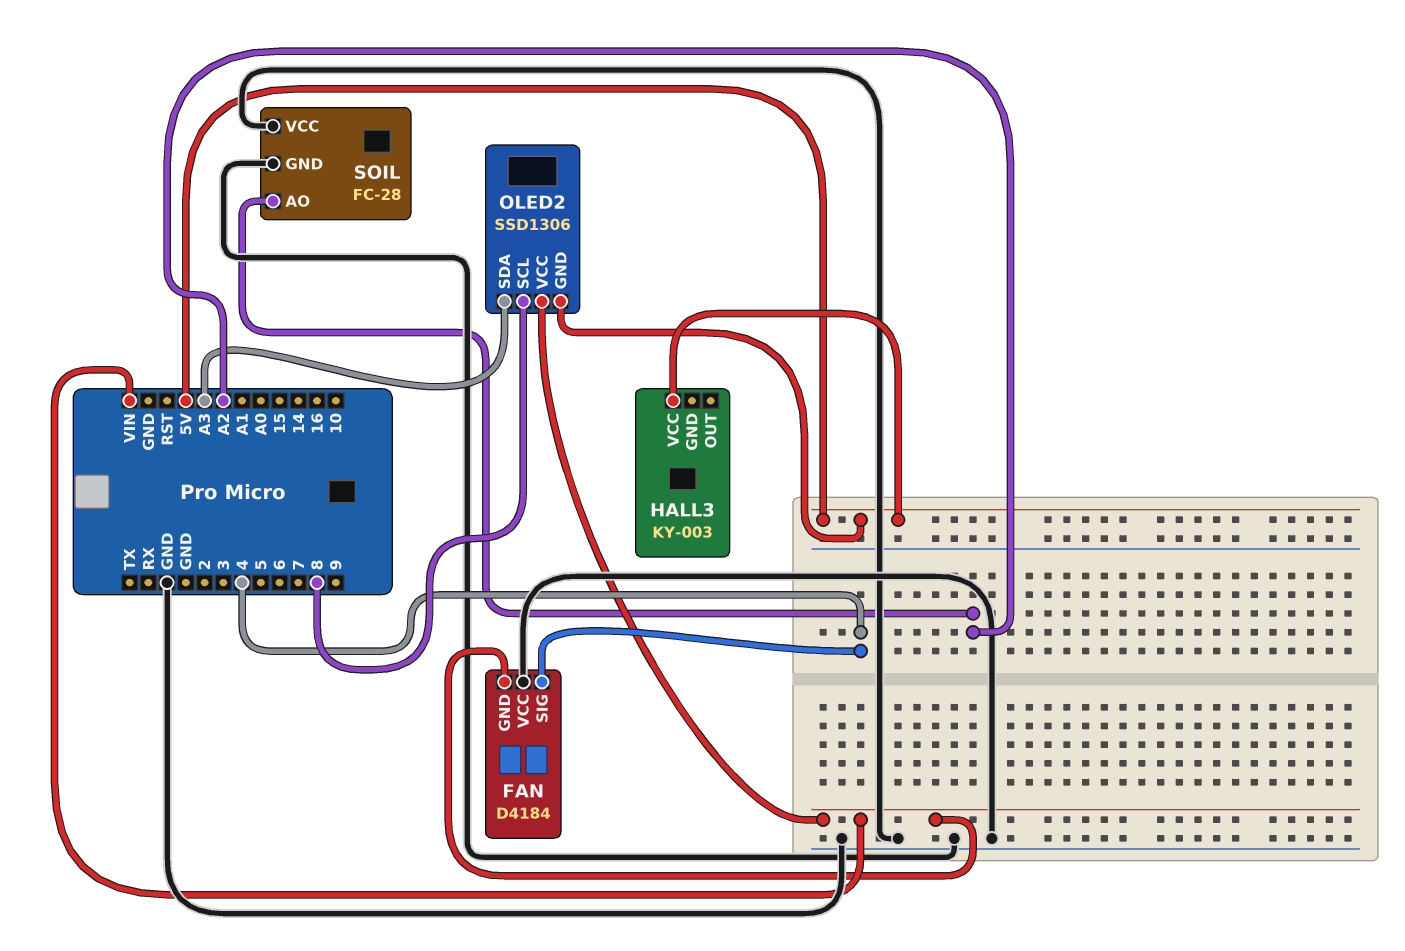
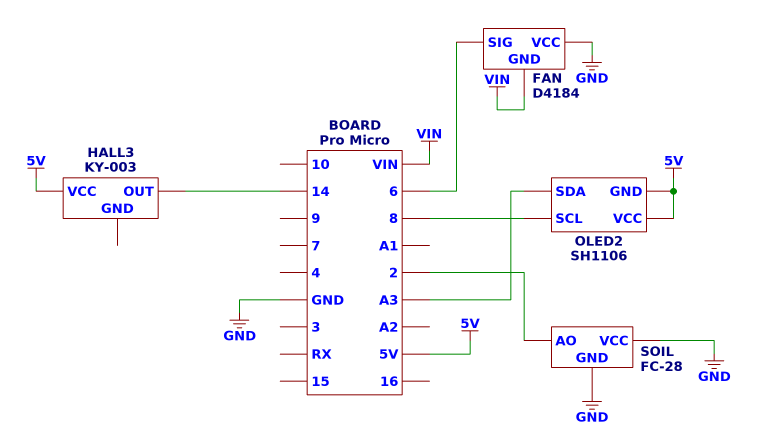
FAN pin SIG: 4 -> 6
HALL3 pin OUT: none -> 14
OLED2: SSD1306 -> SH1106
OLED2 pin VCC: VIN -> 5V
SOIL pin AO: A2 -> 2

